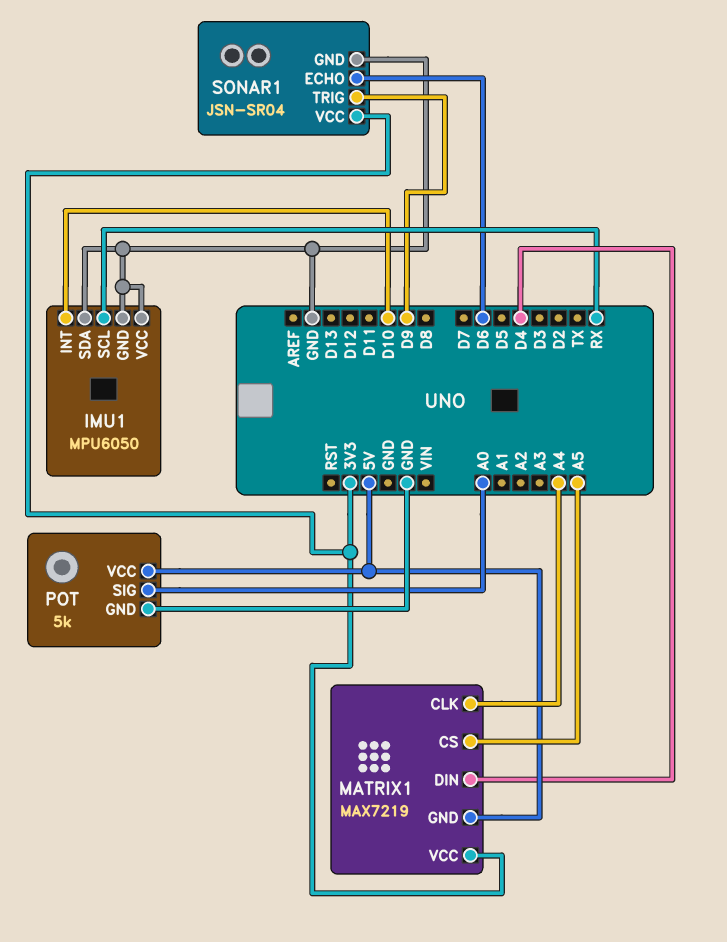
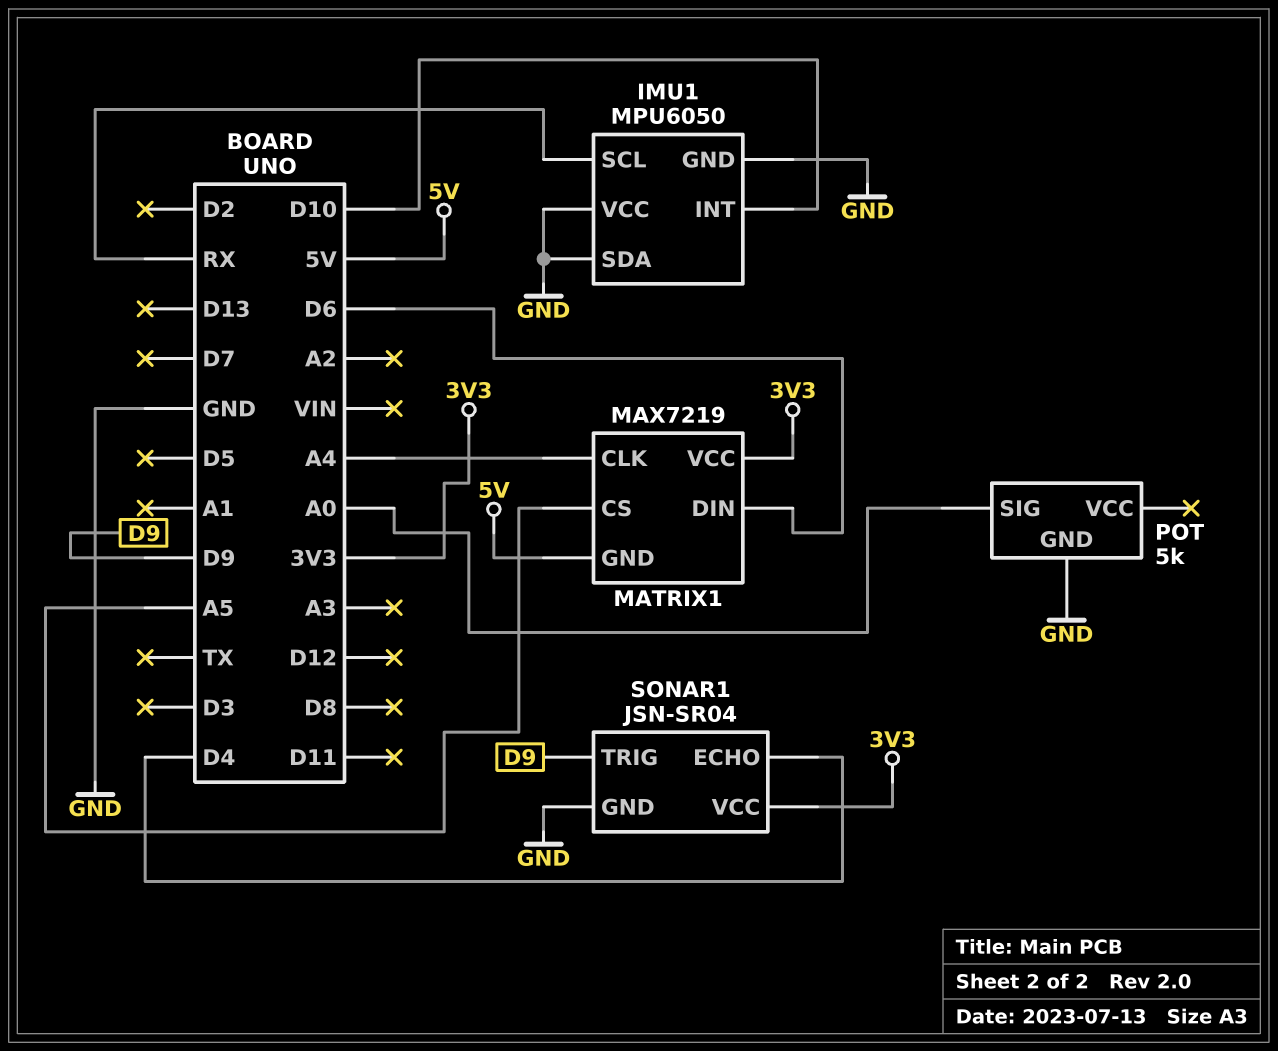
MATRIX1 pin DIN: D4 -> D6
POT pin VCC: 5V -> none
SONAR1 pin ECHO: D6 -> D4

